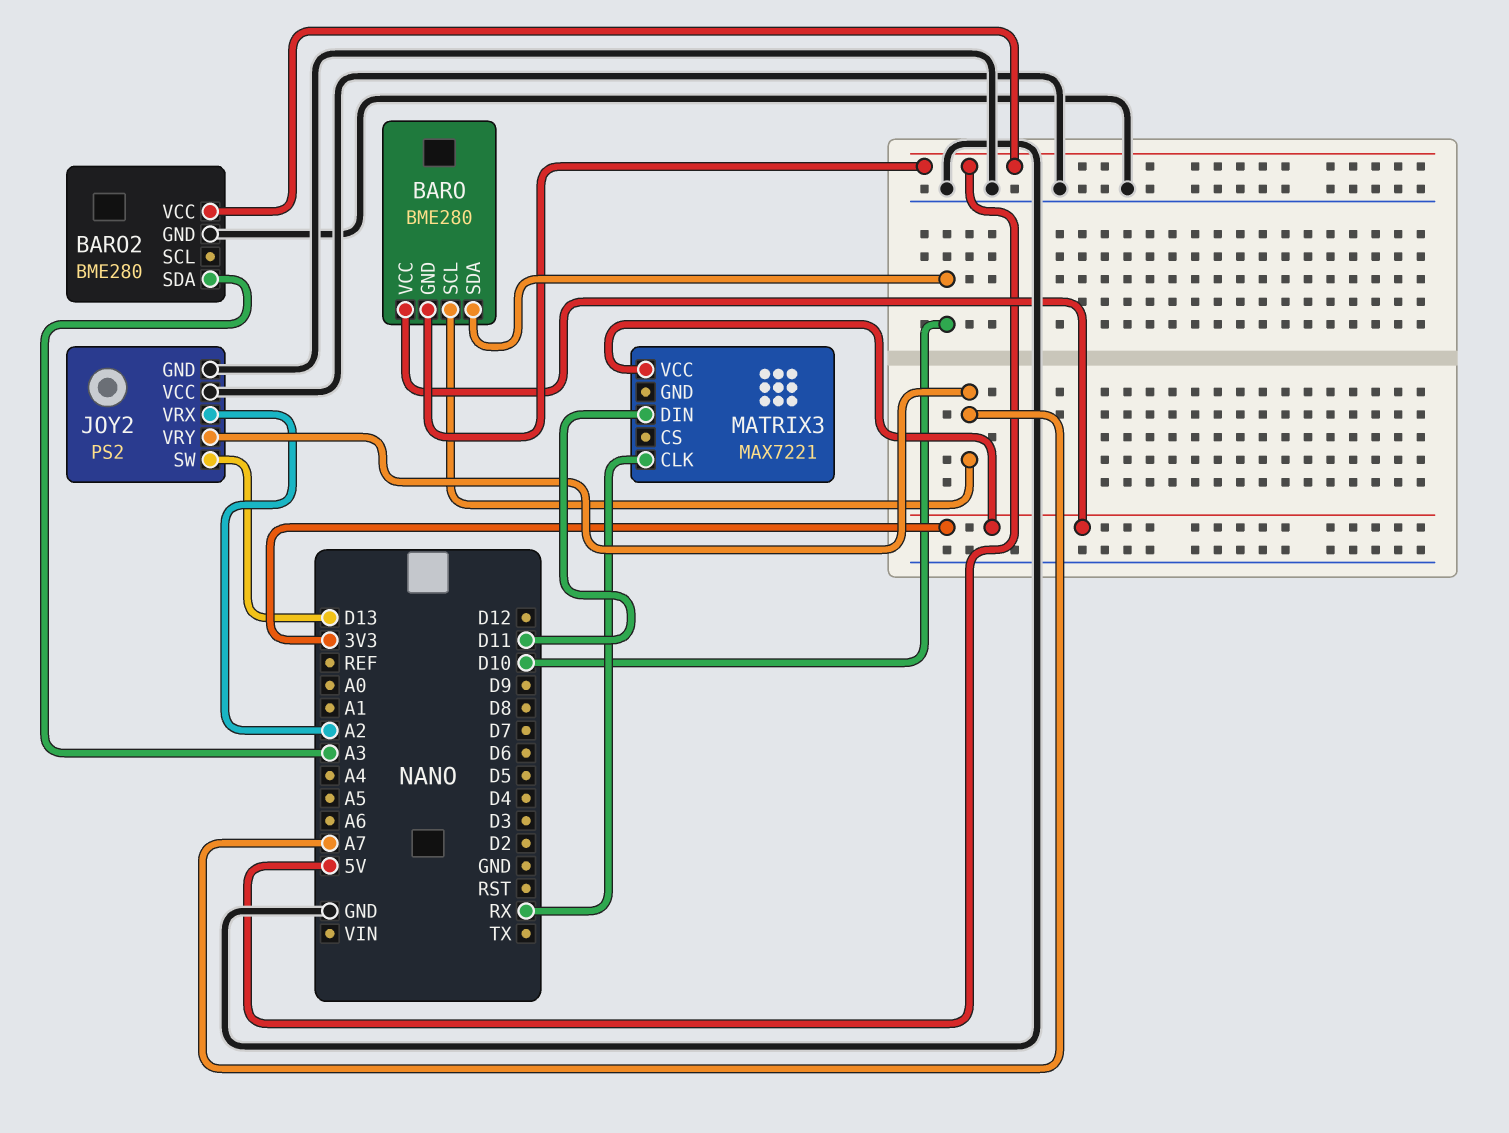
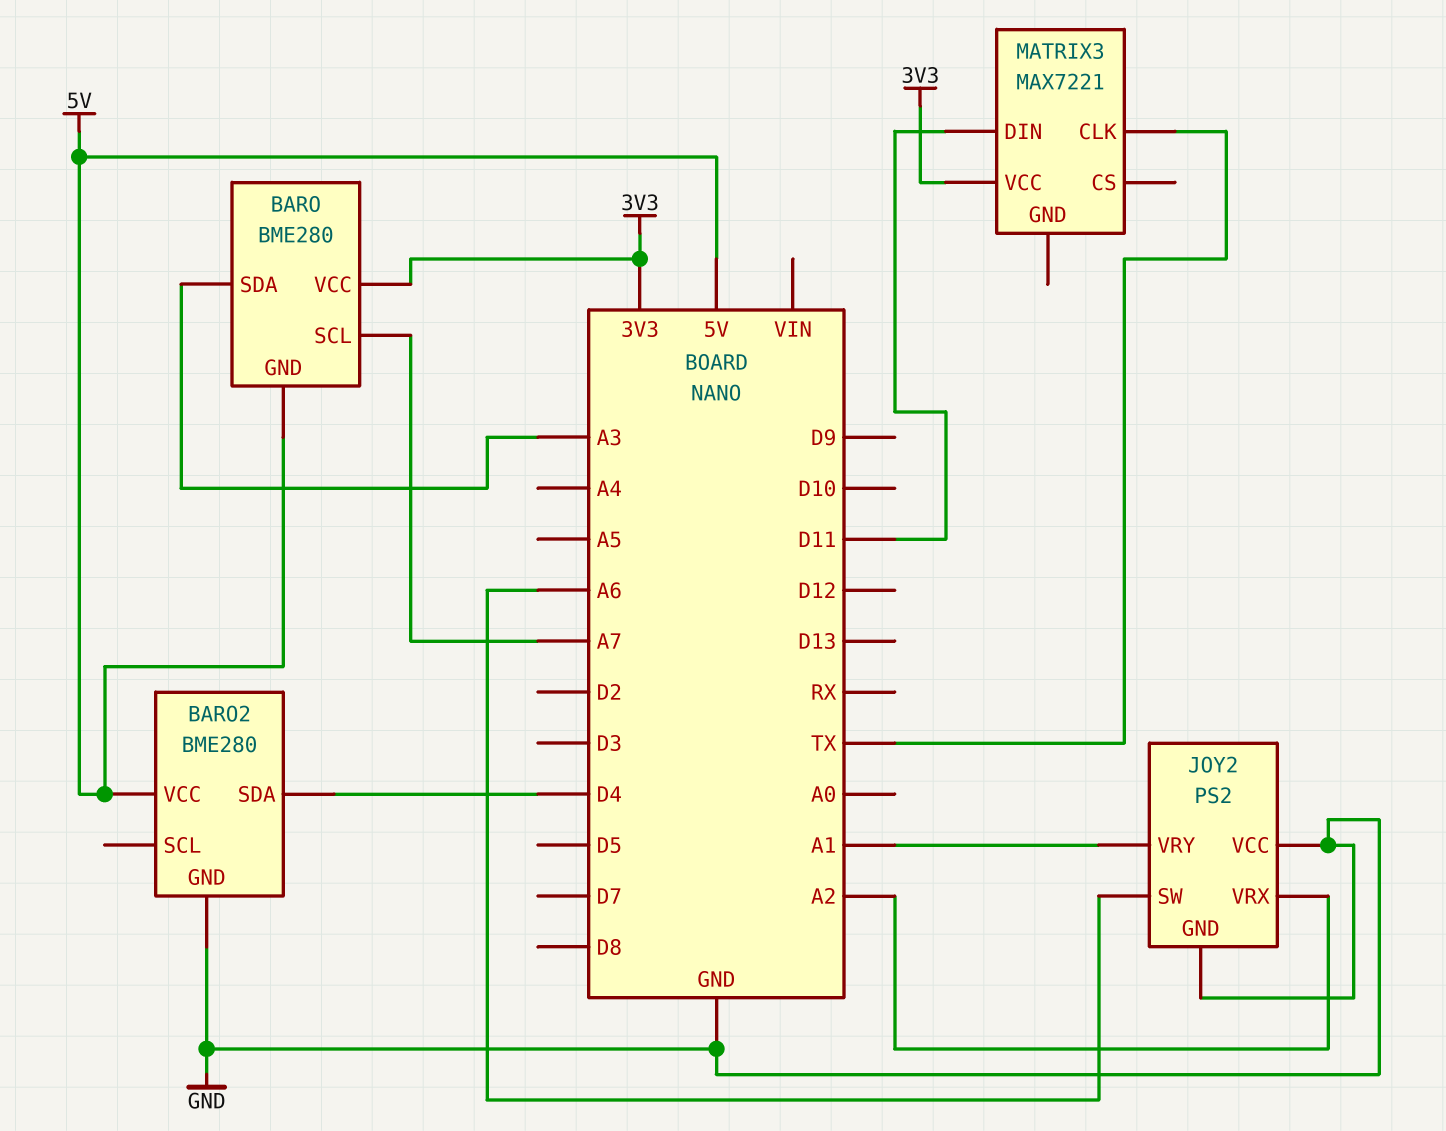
BARO pin SDA: D10 -> A3
BARO2 pin SDA: A3 -> D4
JOY2 pin SW: D13 -> A6
JOY2 pin VRY: A7 -> A1
MATRIX3 pin CLK: RX -> TX

